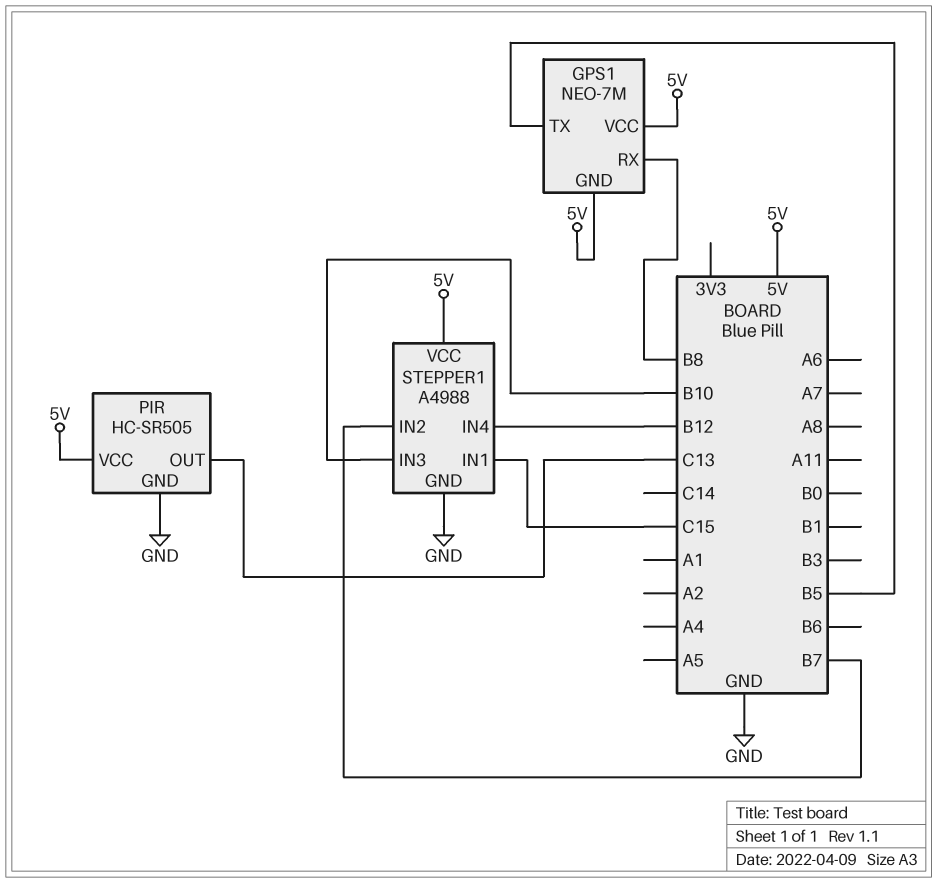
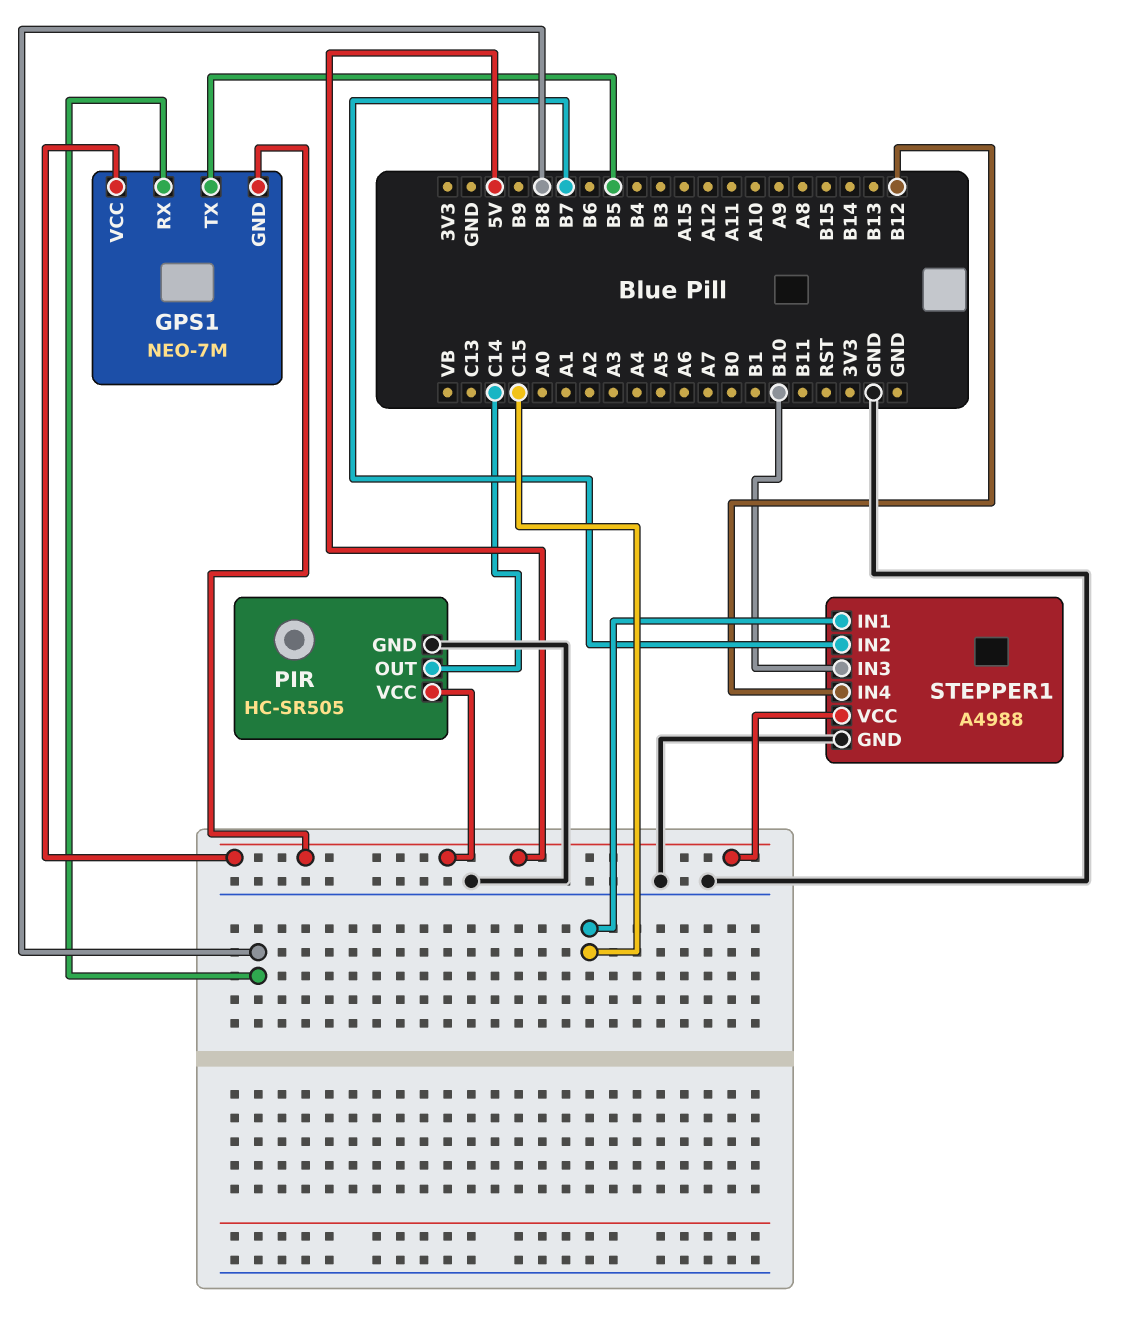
PIR pin OUT: C13 -> C14

